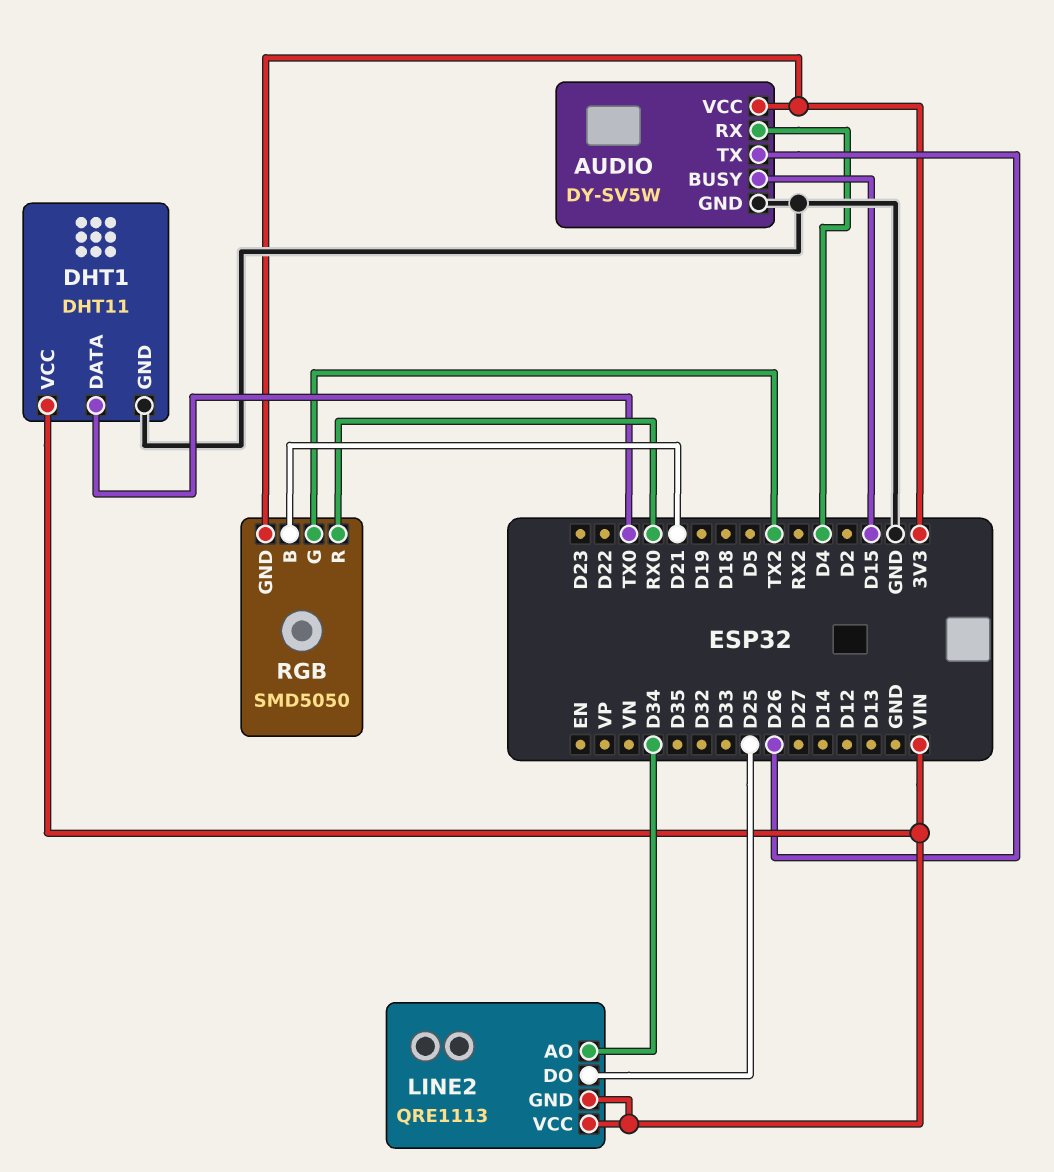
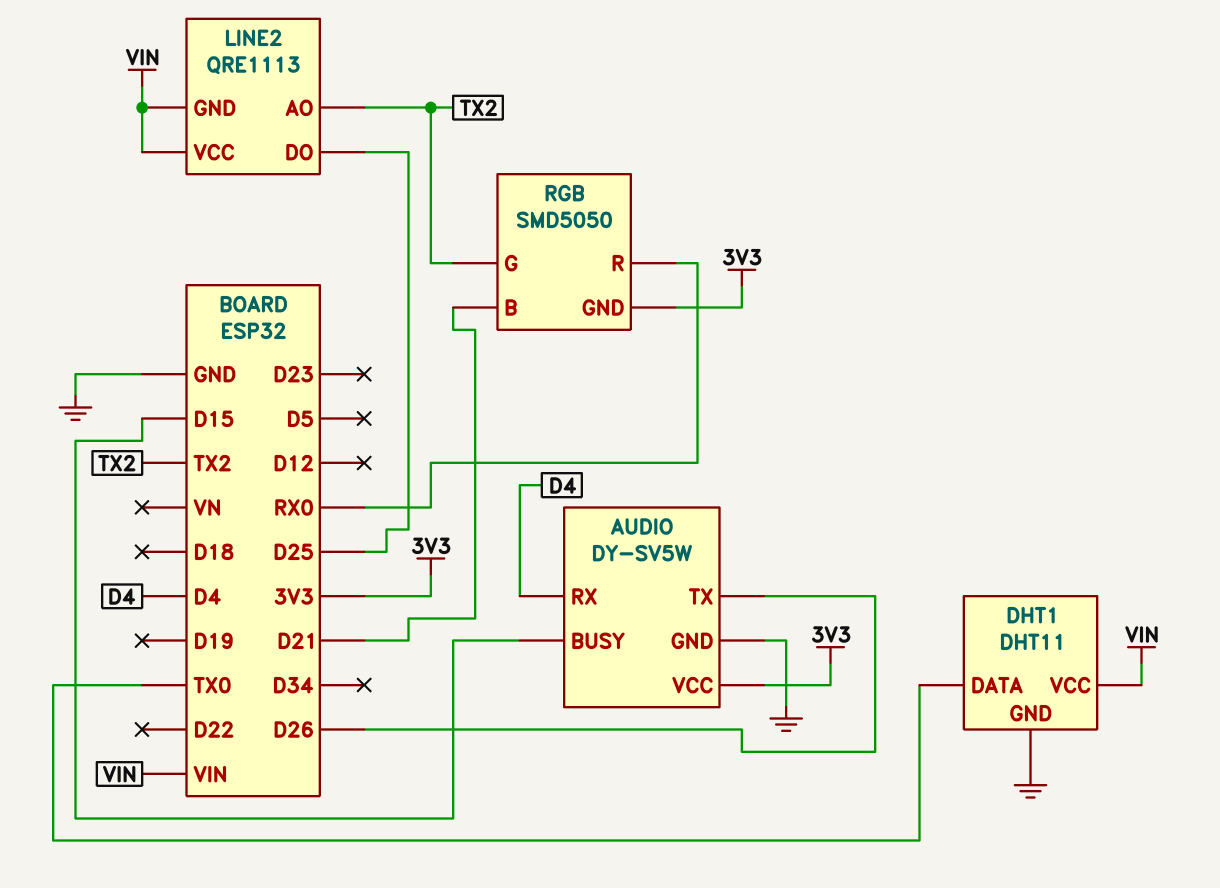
LINE2 pin AO: D34 -> TX2

